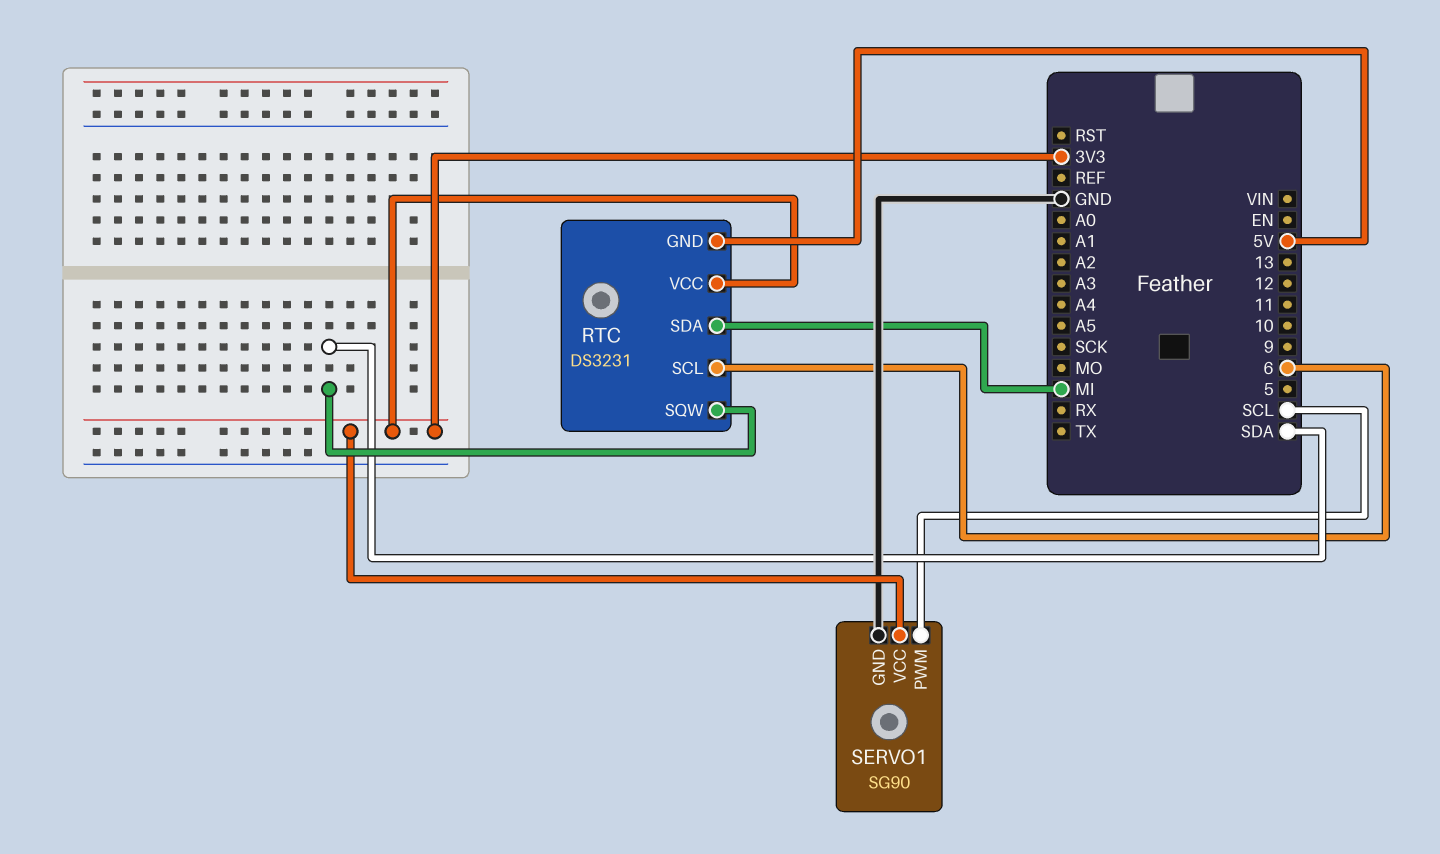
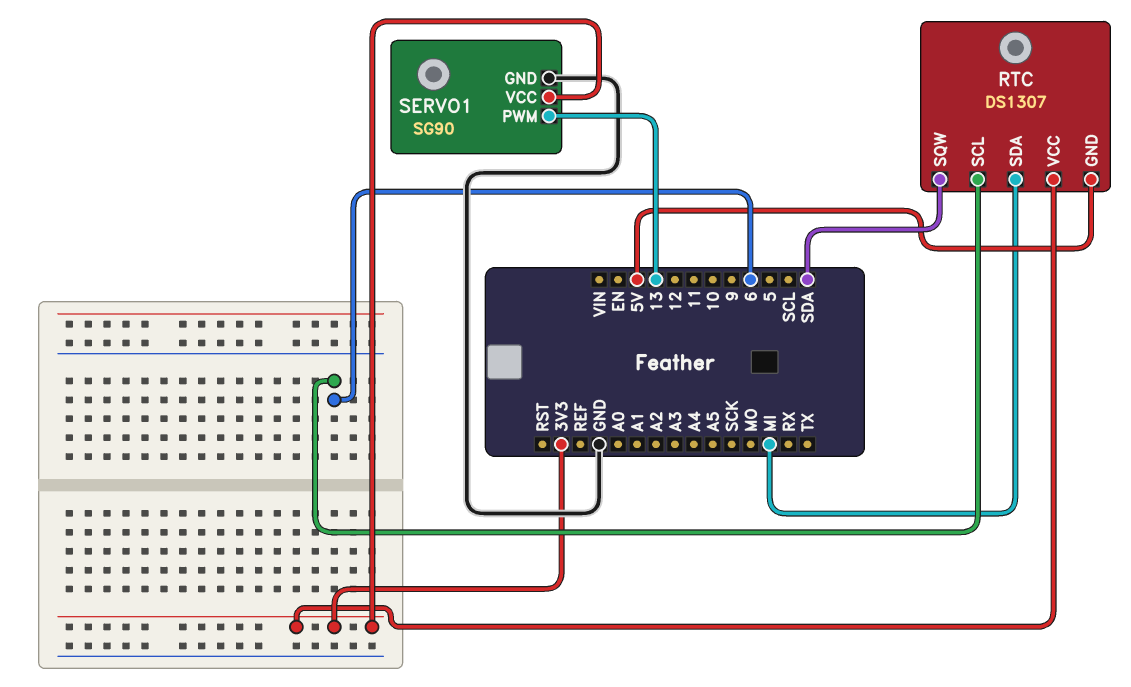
RTC: DS3231 -> DS1307
SERVO1 pin PWM: SCL -> 13

